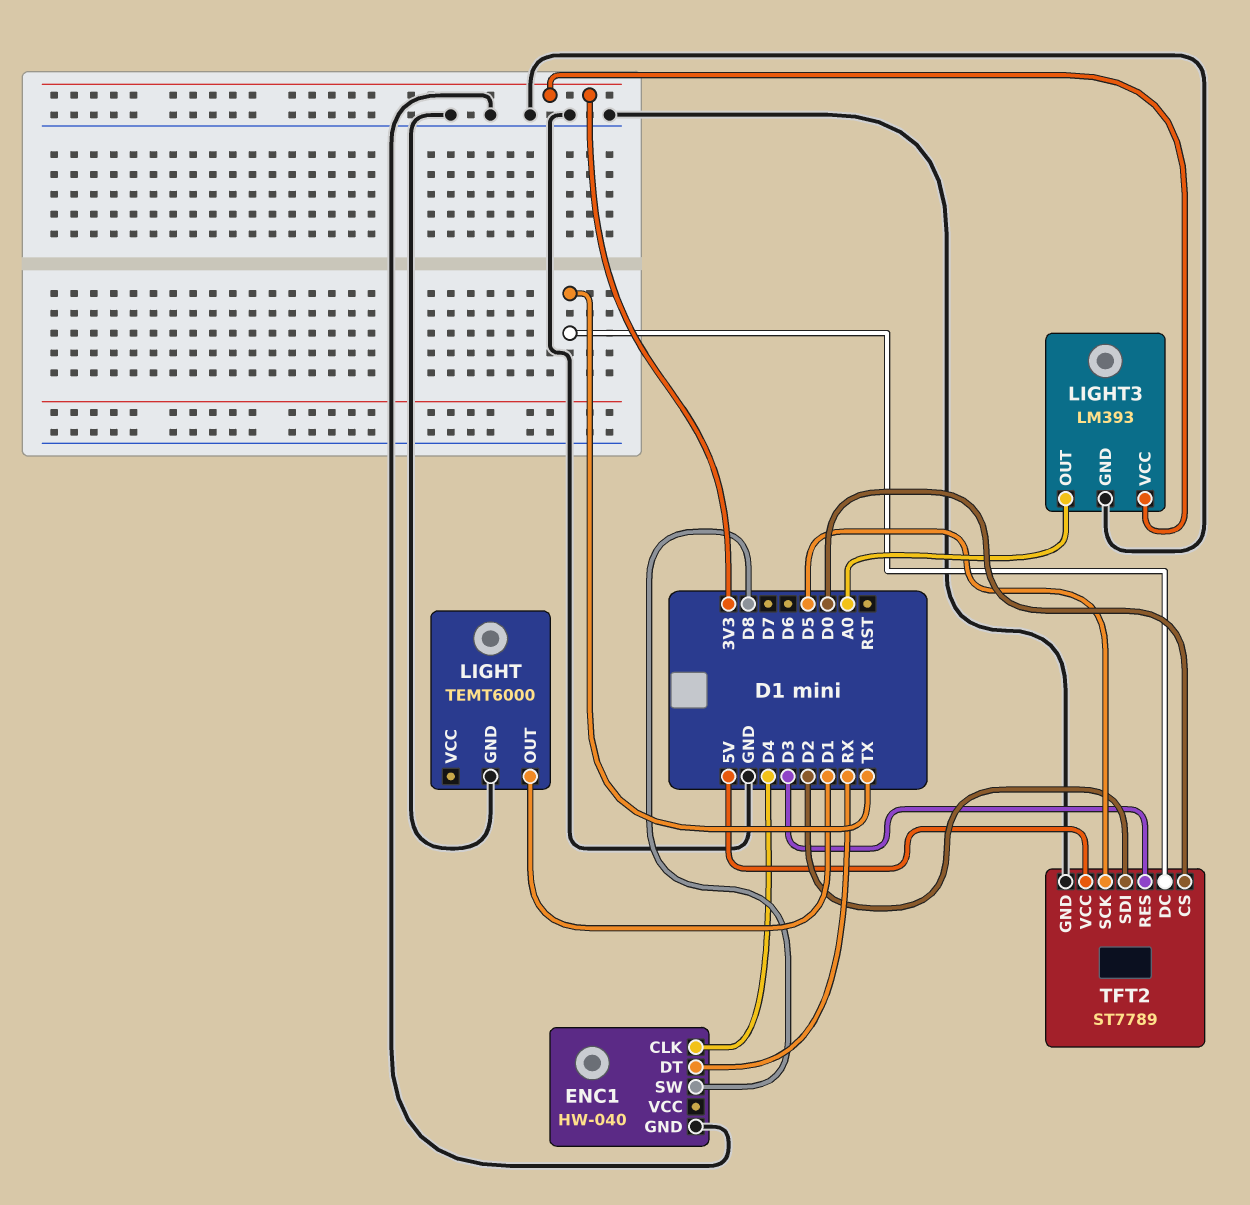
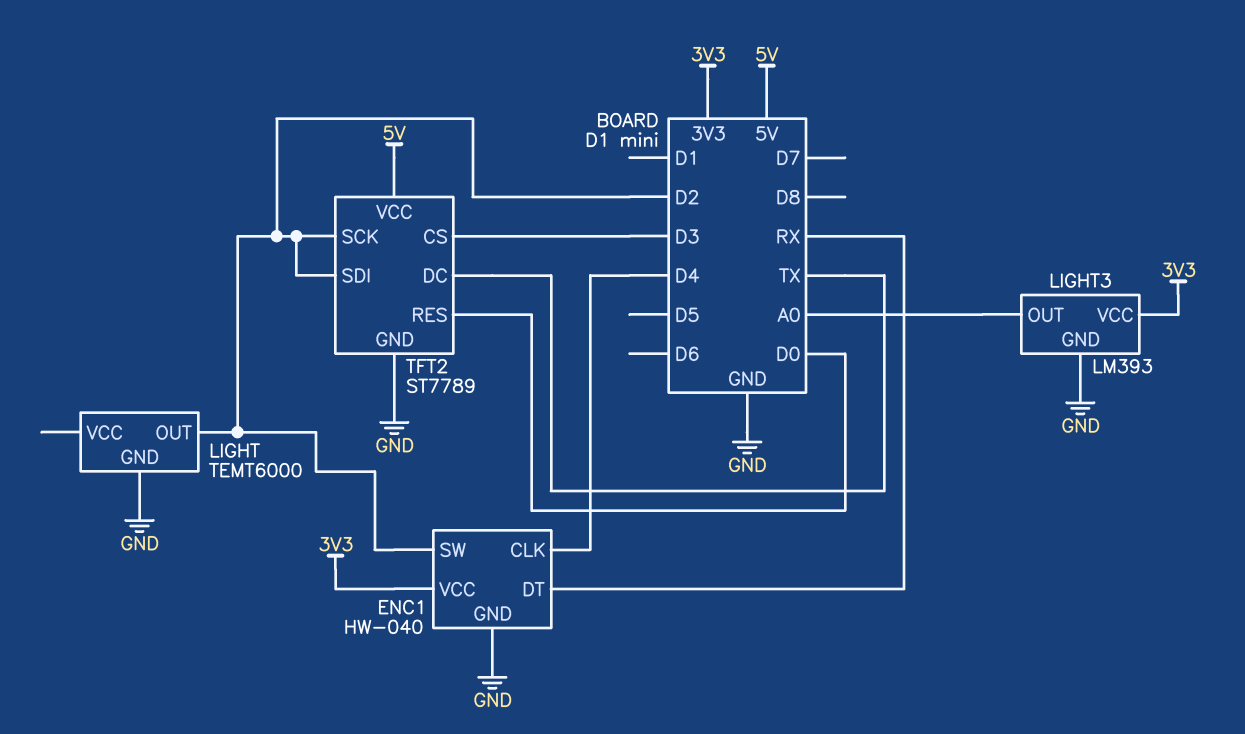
ENC1 pin SW: D8 -> D2
ENC1 pin VCC: none -> 3V3
LIGHT pin OUT: D1 -> D2
TFT2 pin CS: D0 -> D3
TFT2 pin RES: D3 -> D0
TFT2 pin SCK: D5 -> D2

